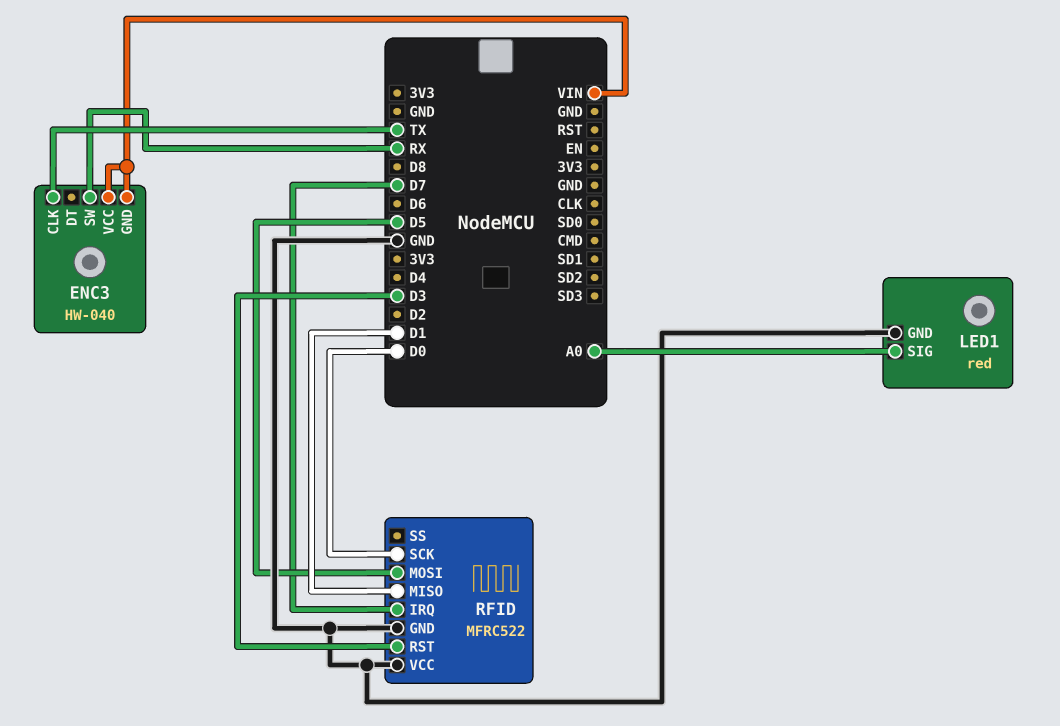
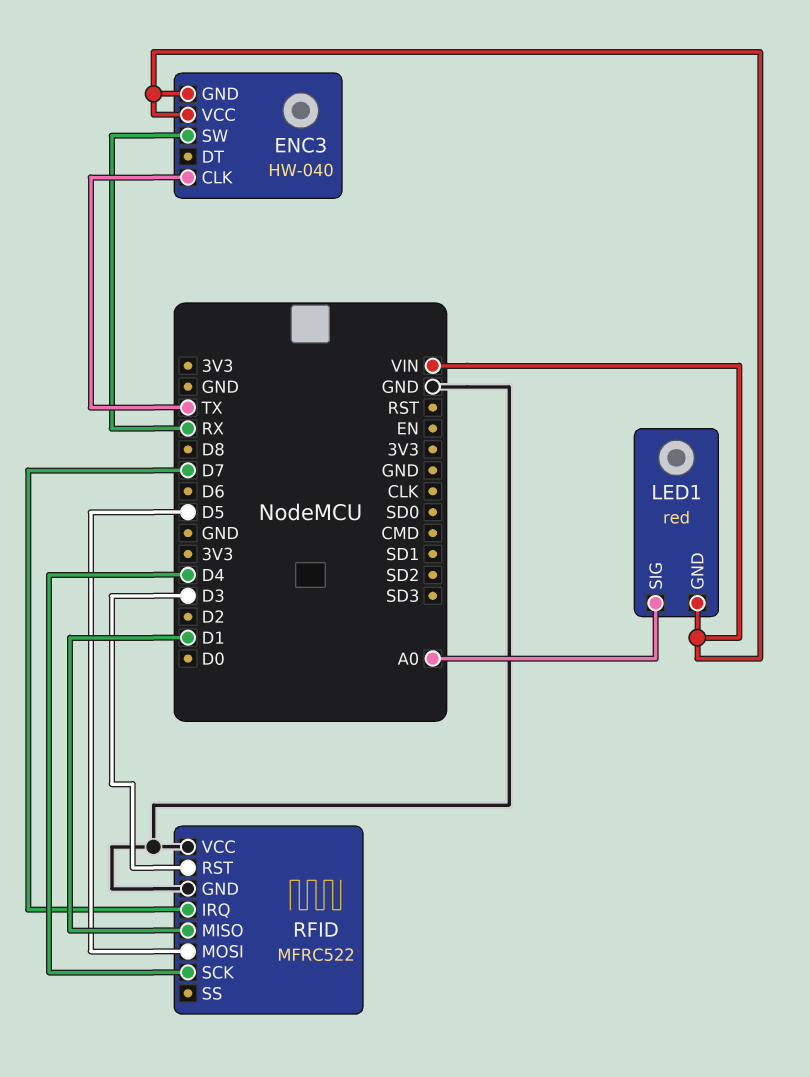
LED1 pin GND: GND -> VIN
RFID pin SCK: D0 -> D4

